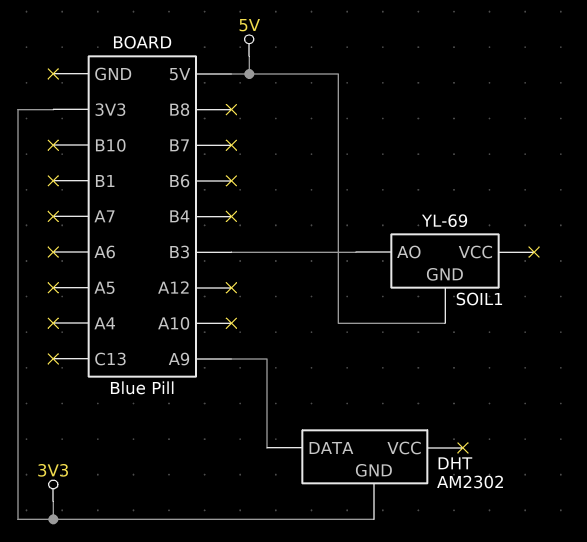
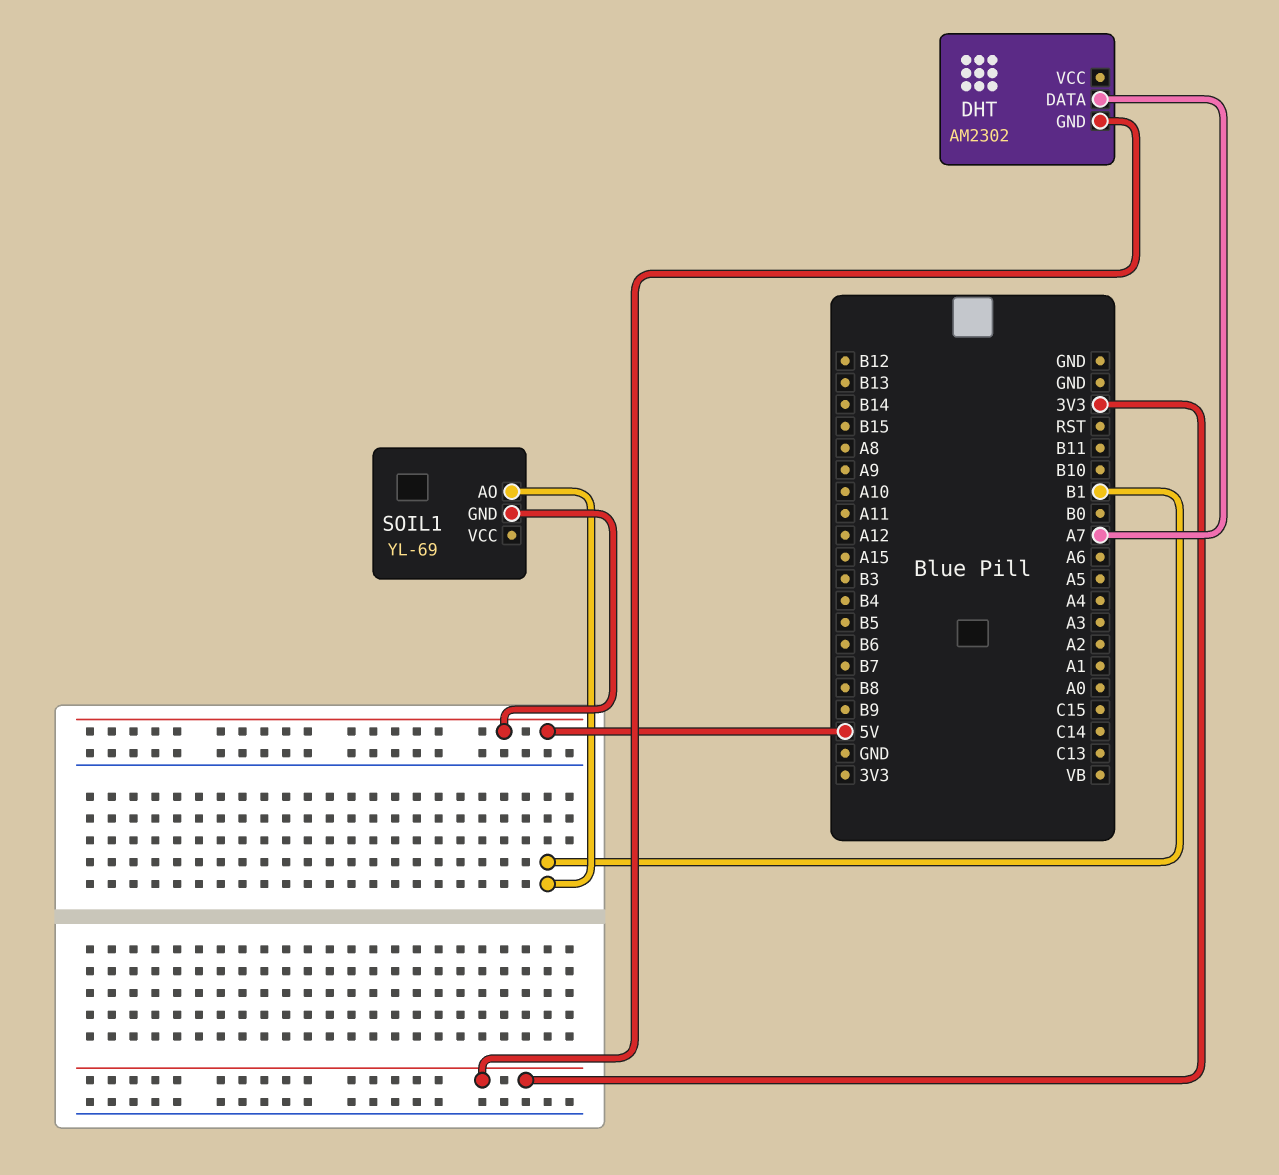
DHT pin DATA: A9 -> A7
SOIL1 pin AO: B3 -> B1

